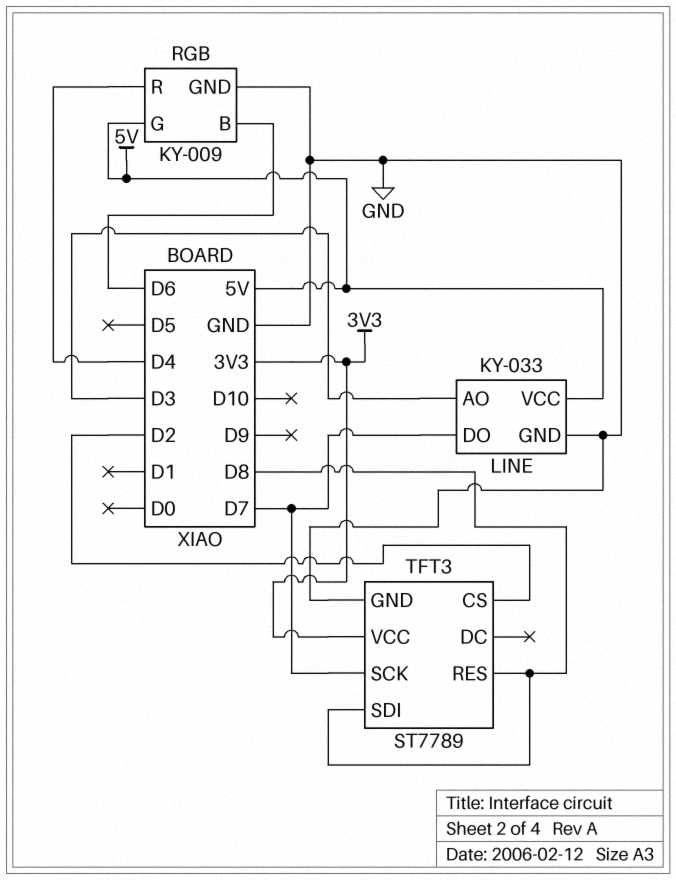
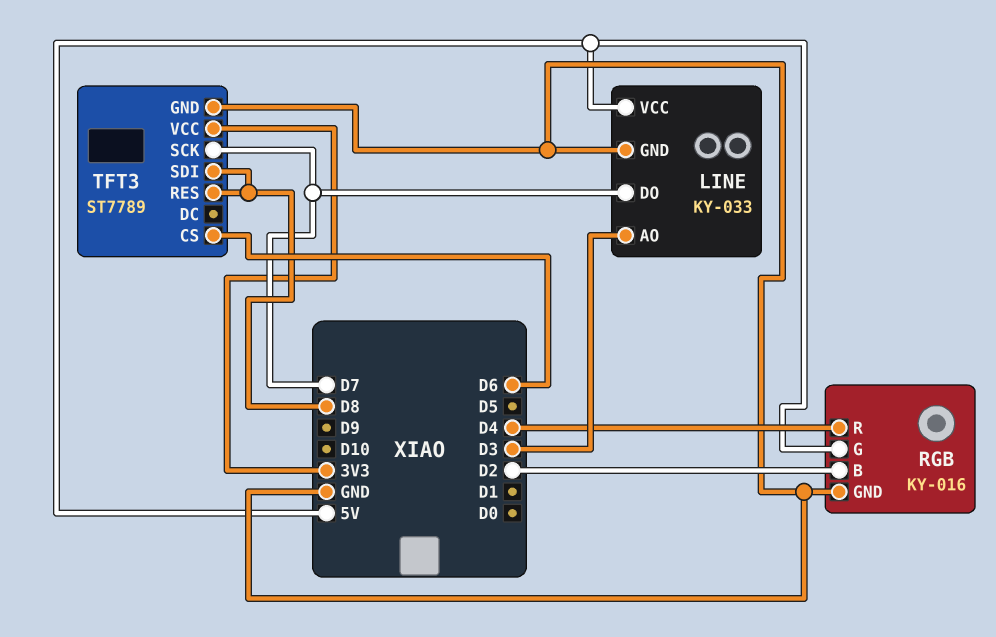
RGB: KY-009 -> KY-016
RGB pin B: D6 -> D2
TFT3 pin CS: D2 -> D6

